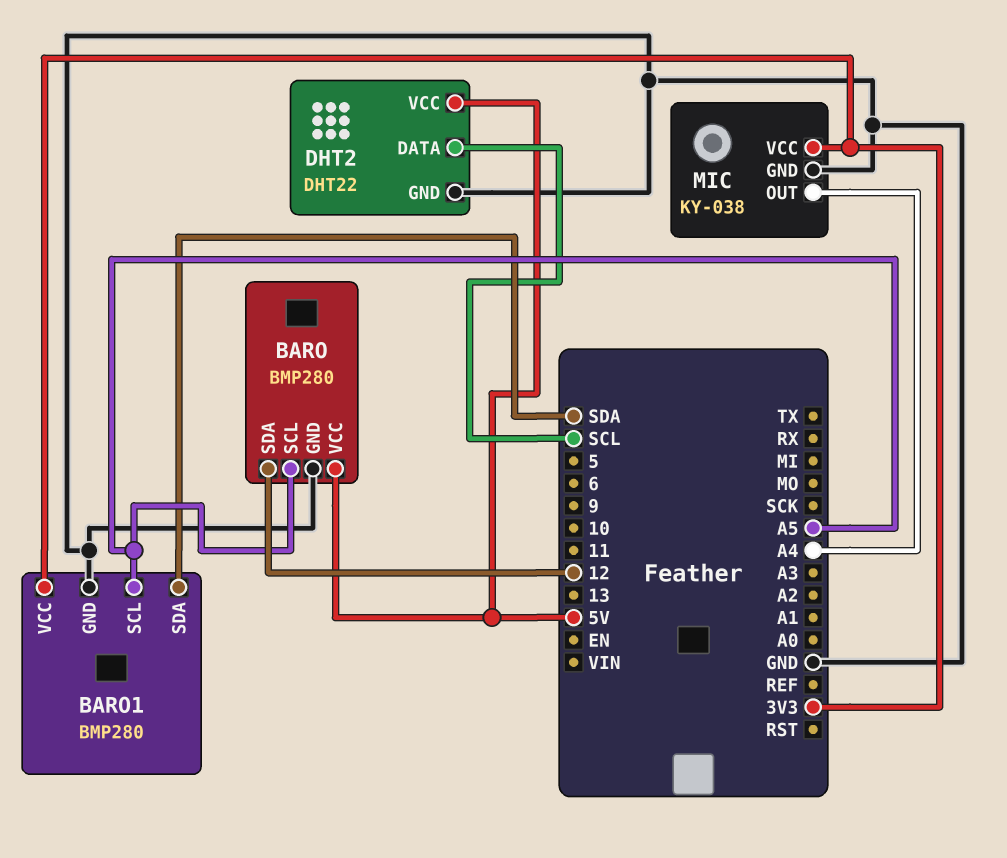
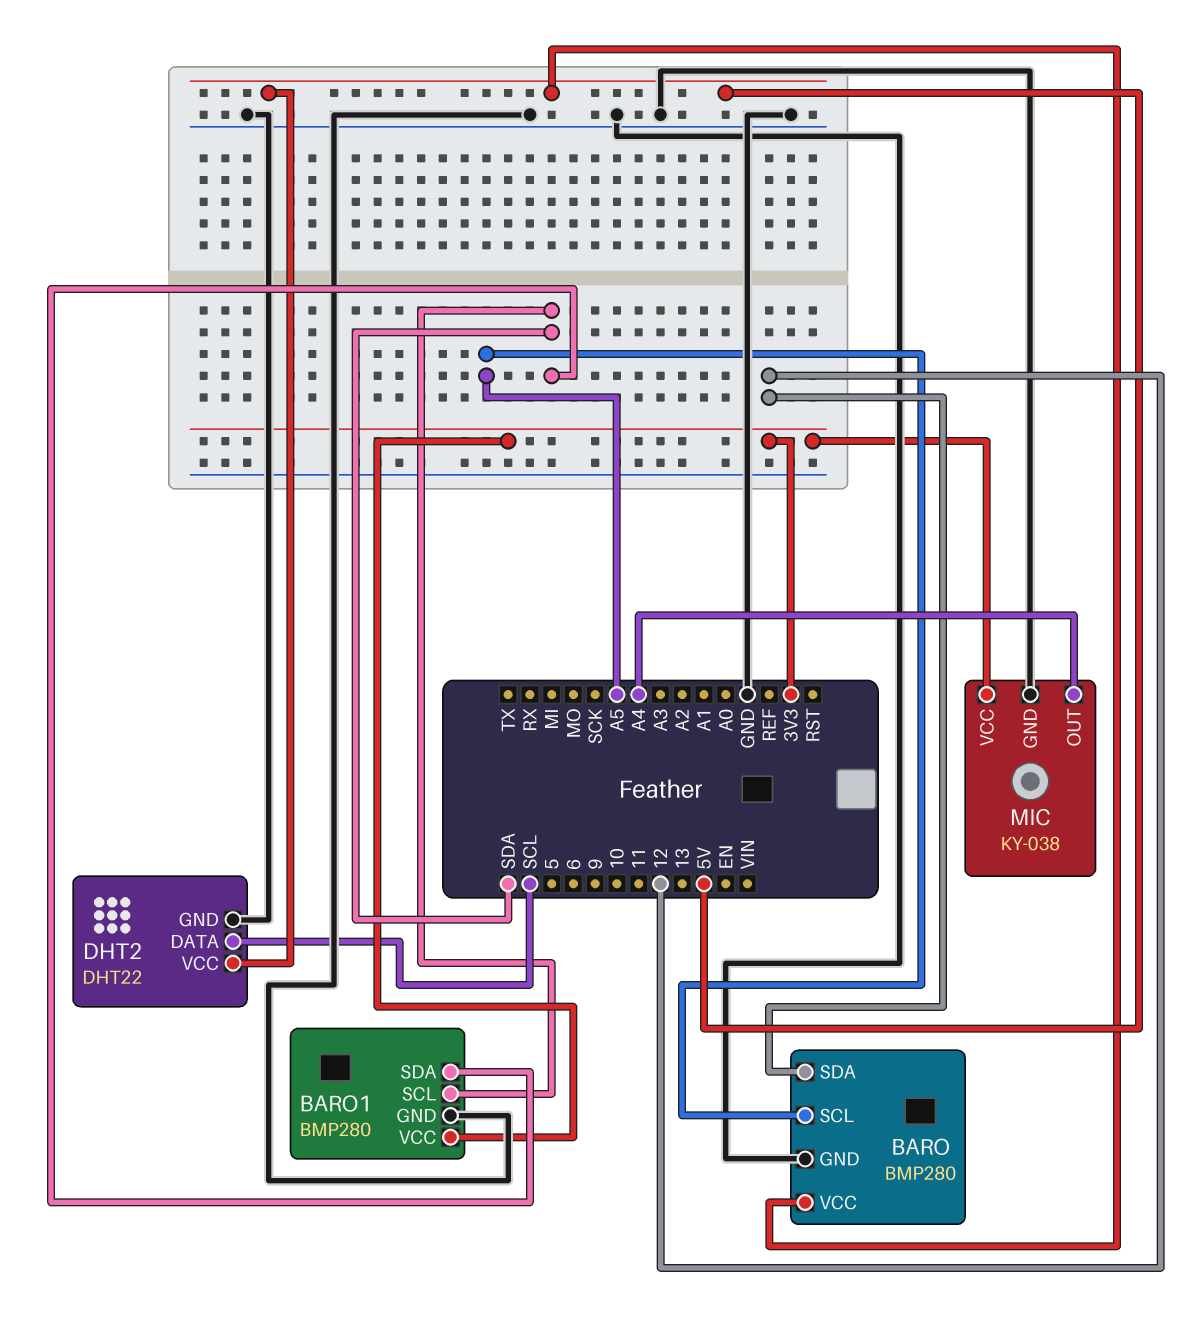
BARO1 pin SCL: A5 -> SDA

